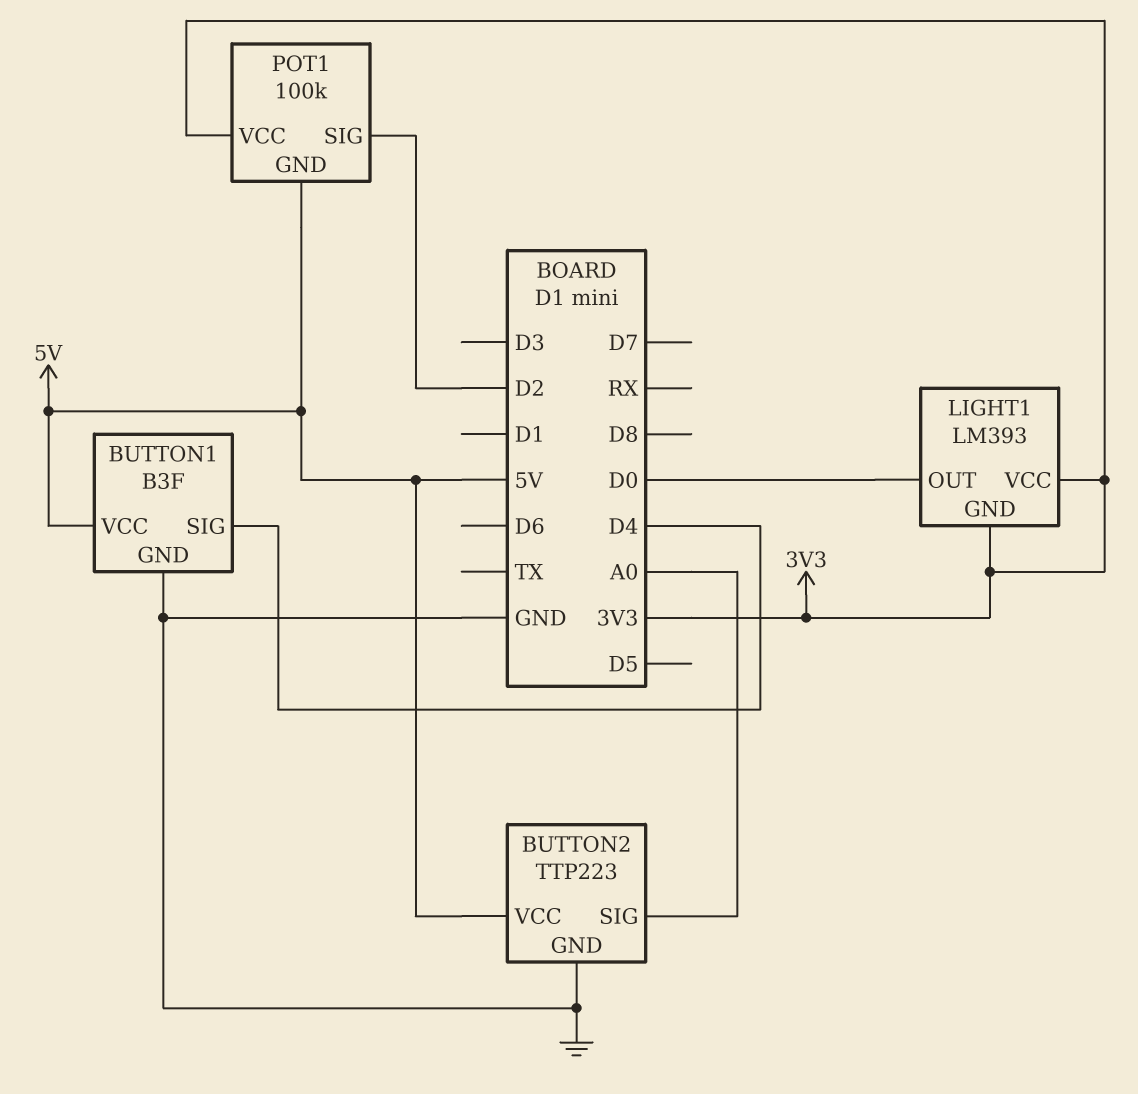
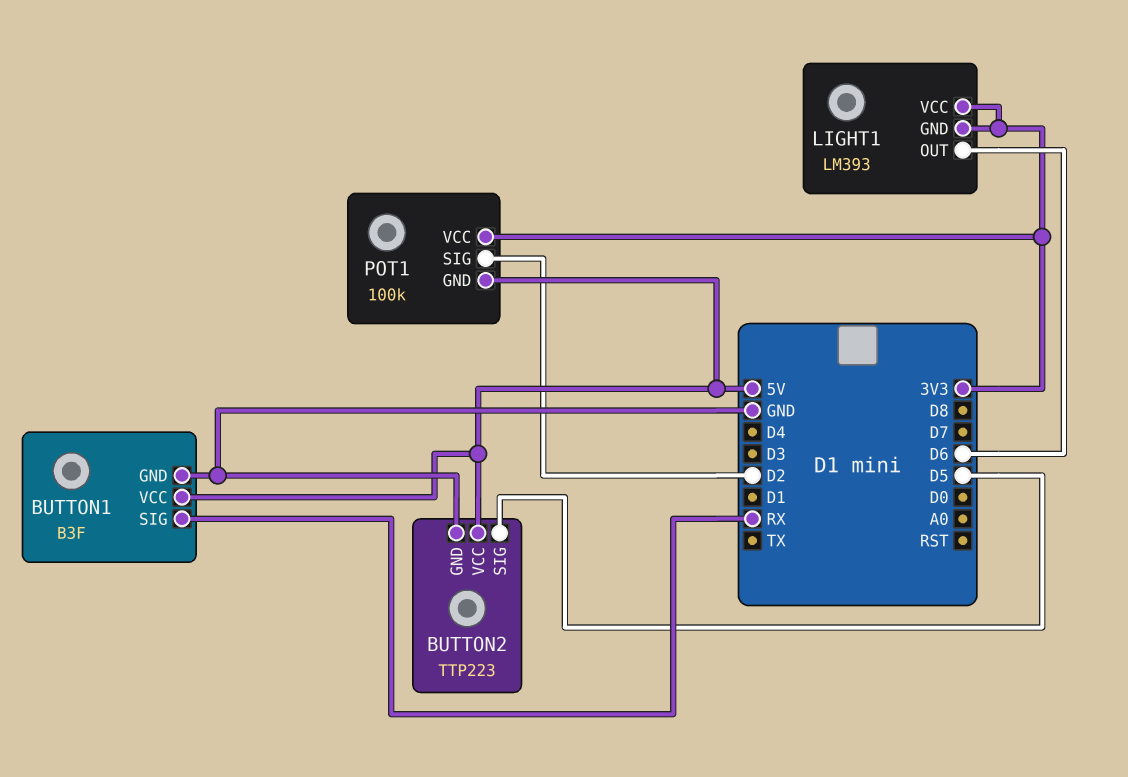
BUTTON1 pin SIG: D4 -> RX
BUTTON2 pin SIG: A0 -> D5
LIGHT1 pin OUT: D0 -> D6

